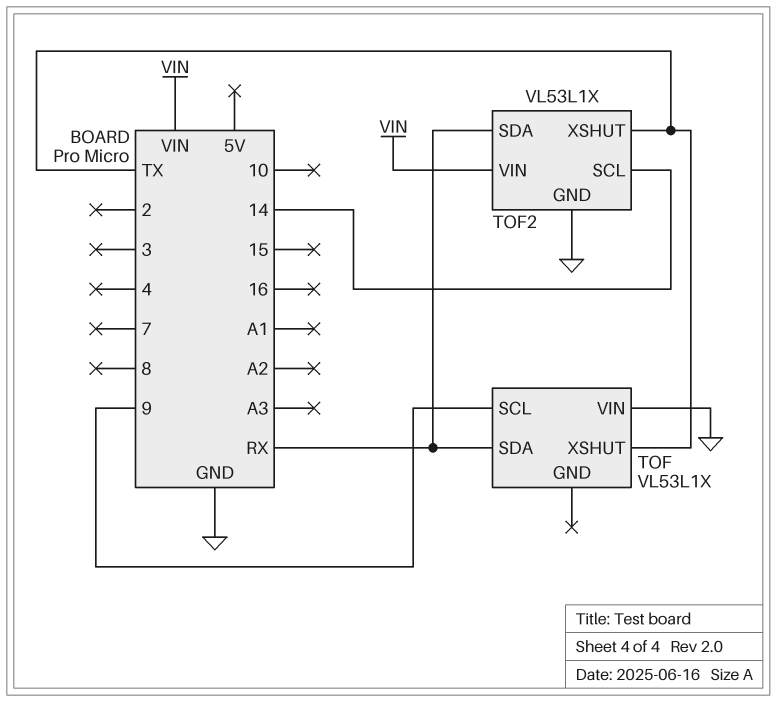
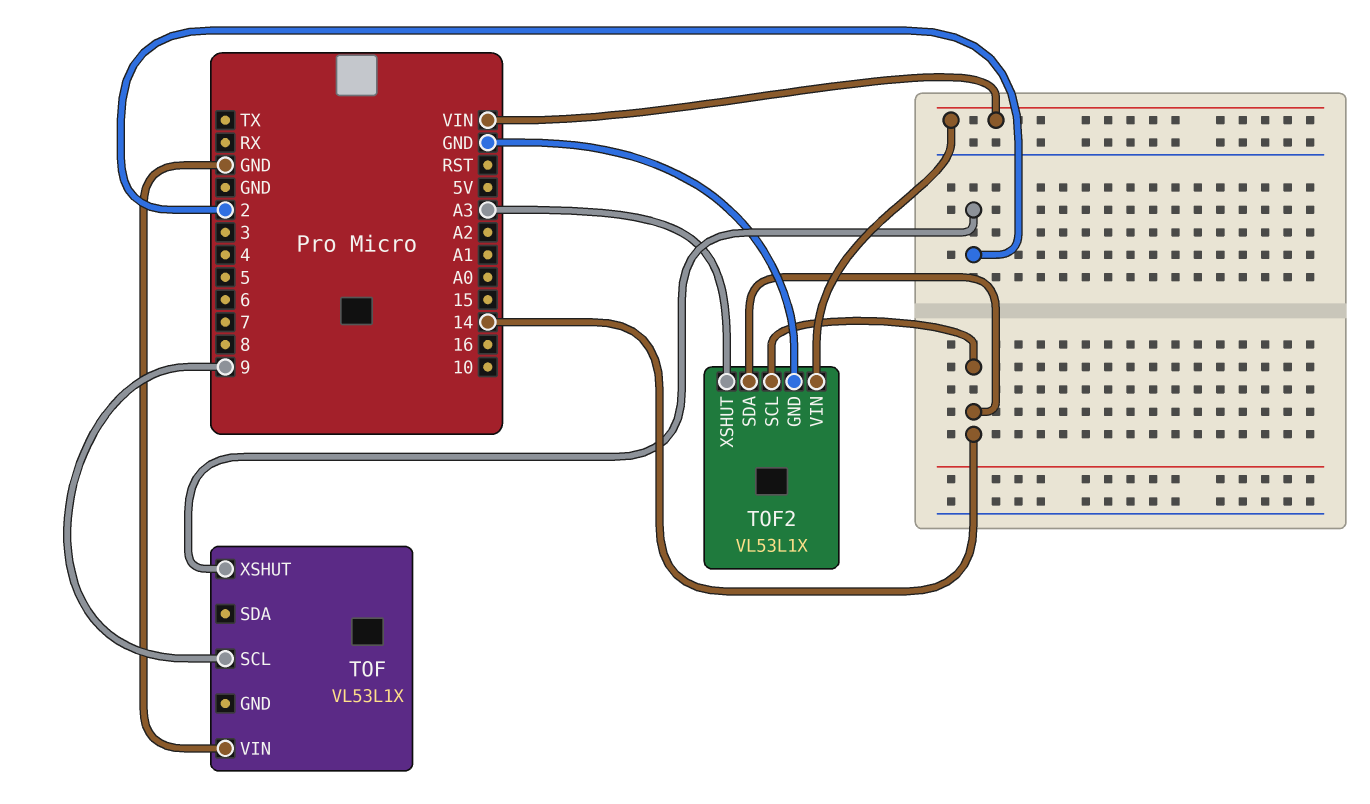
TOF pin SDA: RX -> none
TOF pin XSHUT: TX -> 2
TOF2 pin SDA: RX -> 14
TOF2 pin XSHUT: TX -> A3

